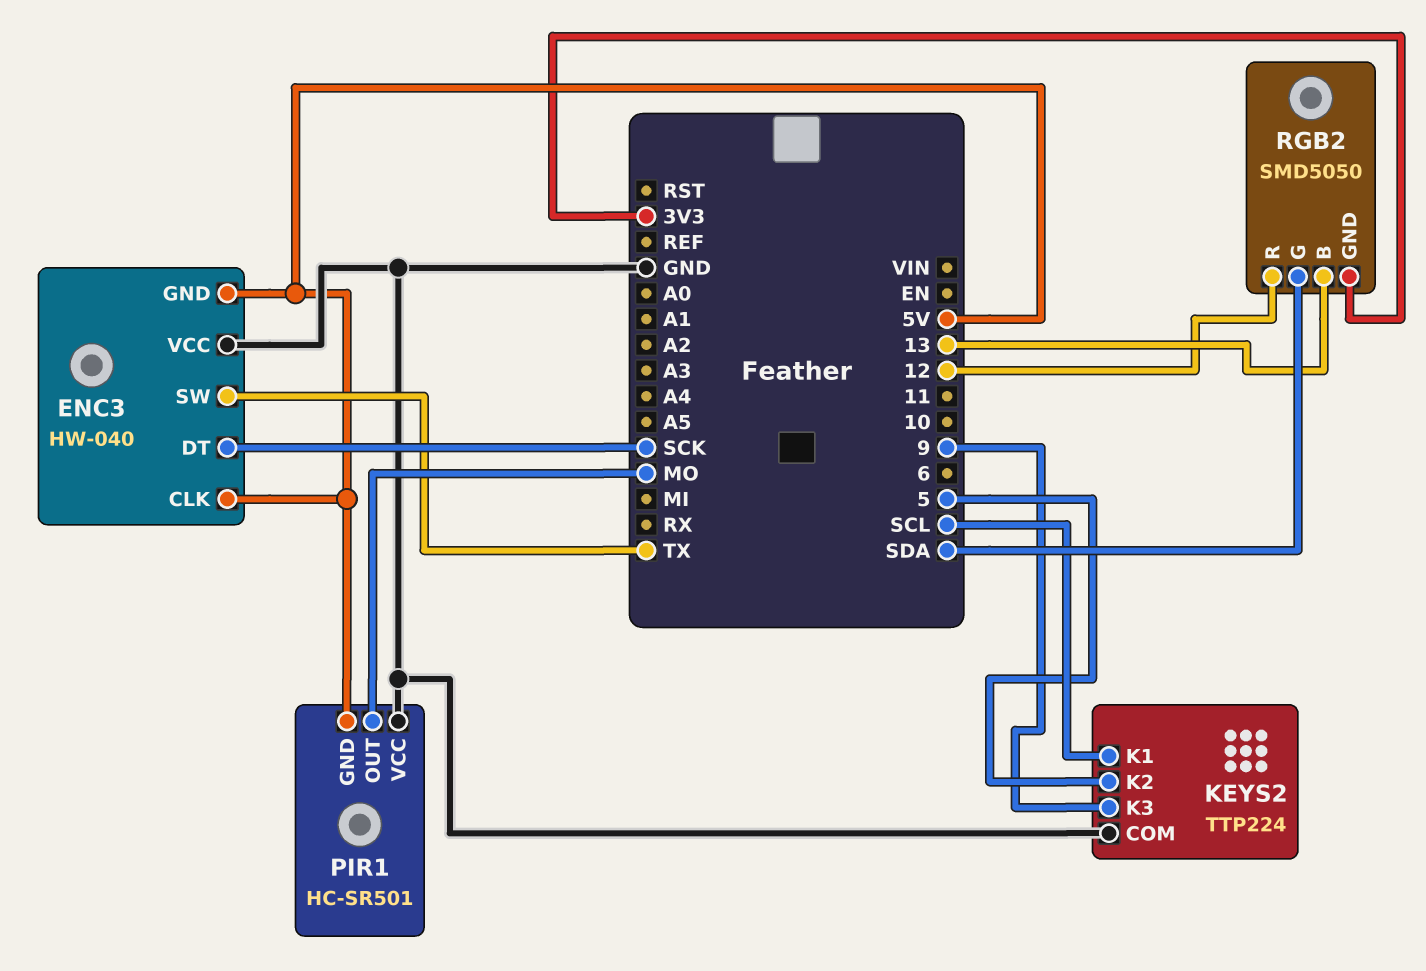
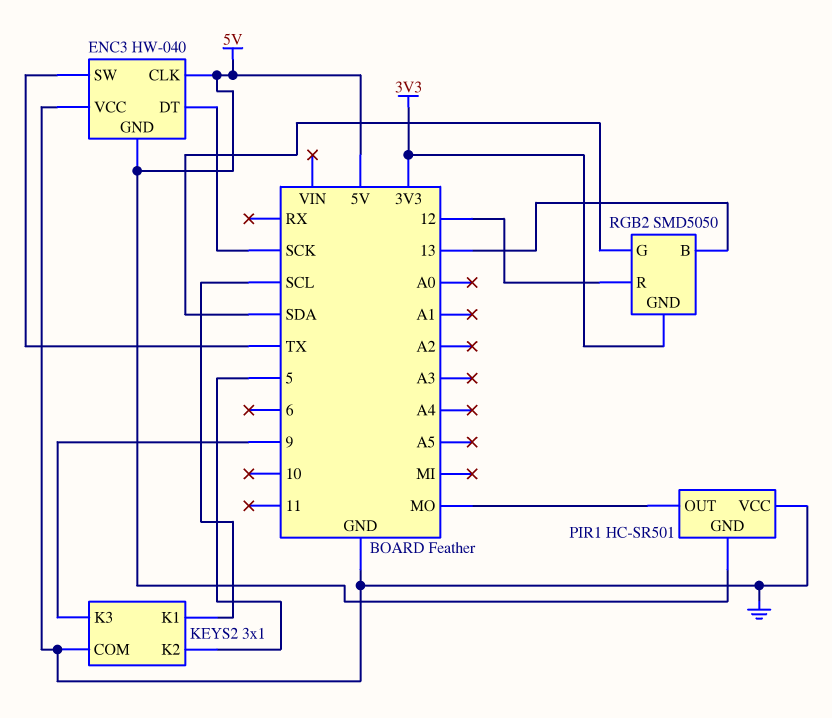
KEYS2: TTP224 -> 3x1

